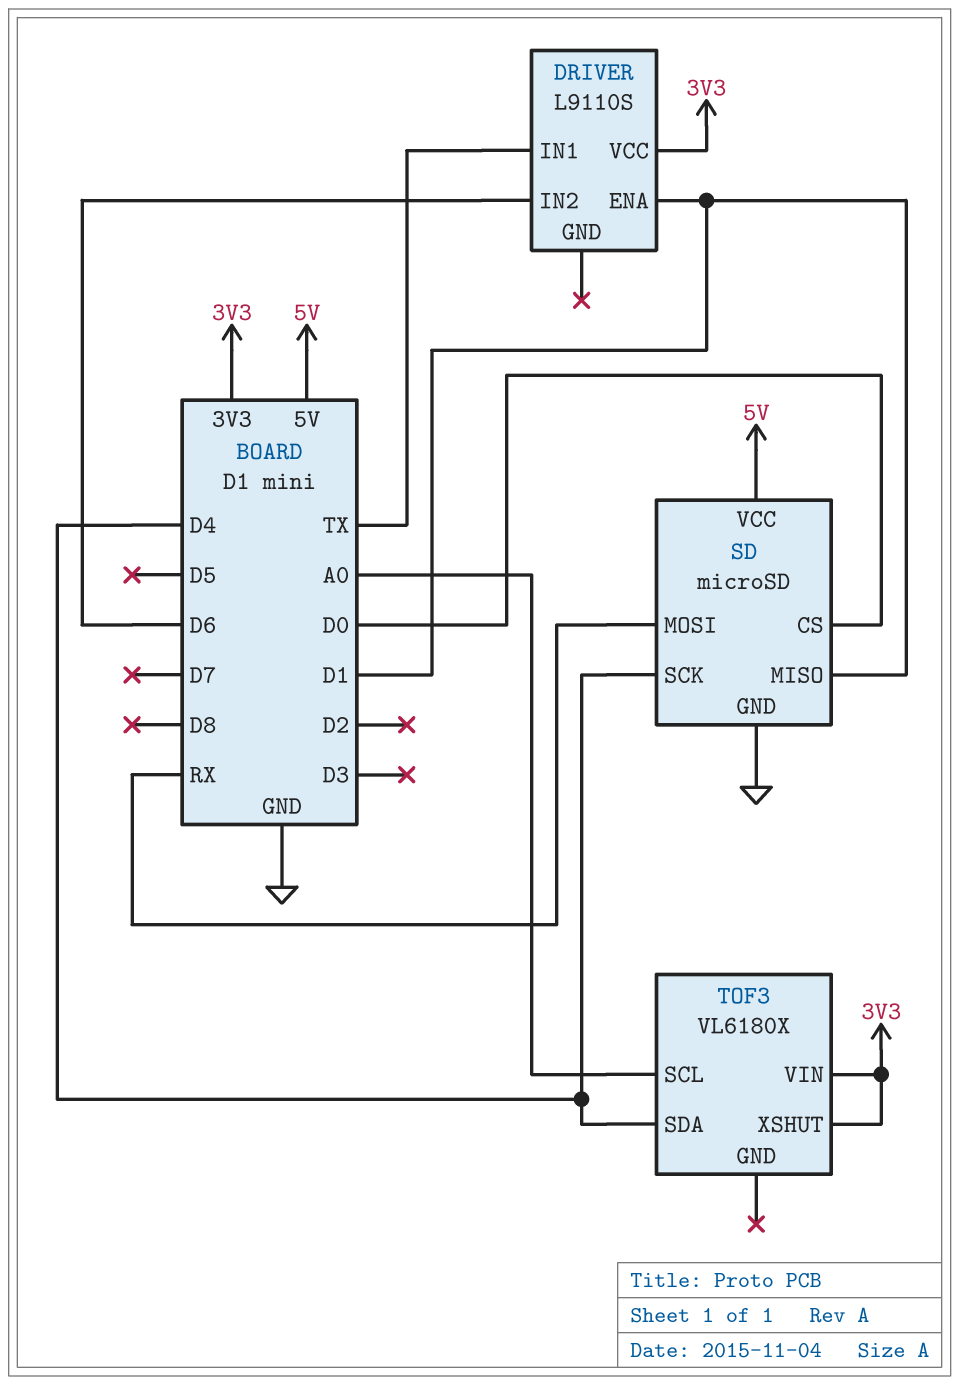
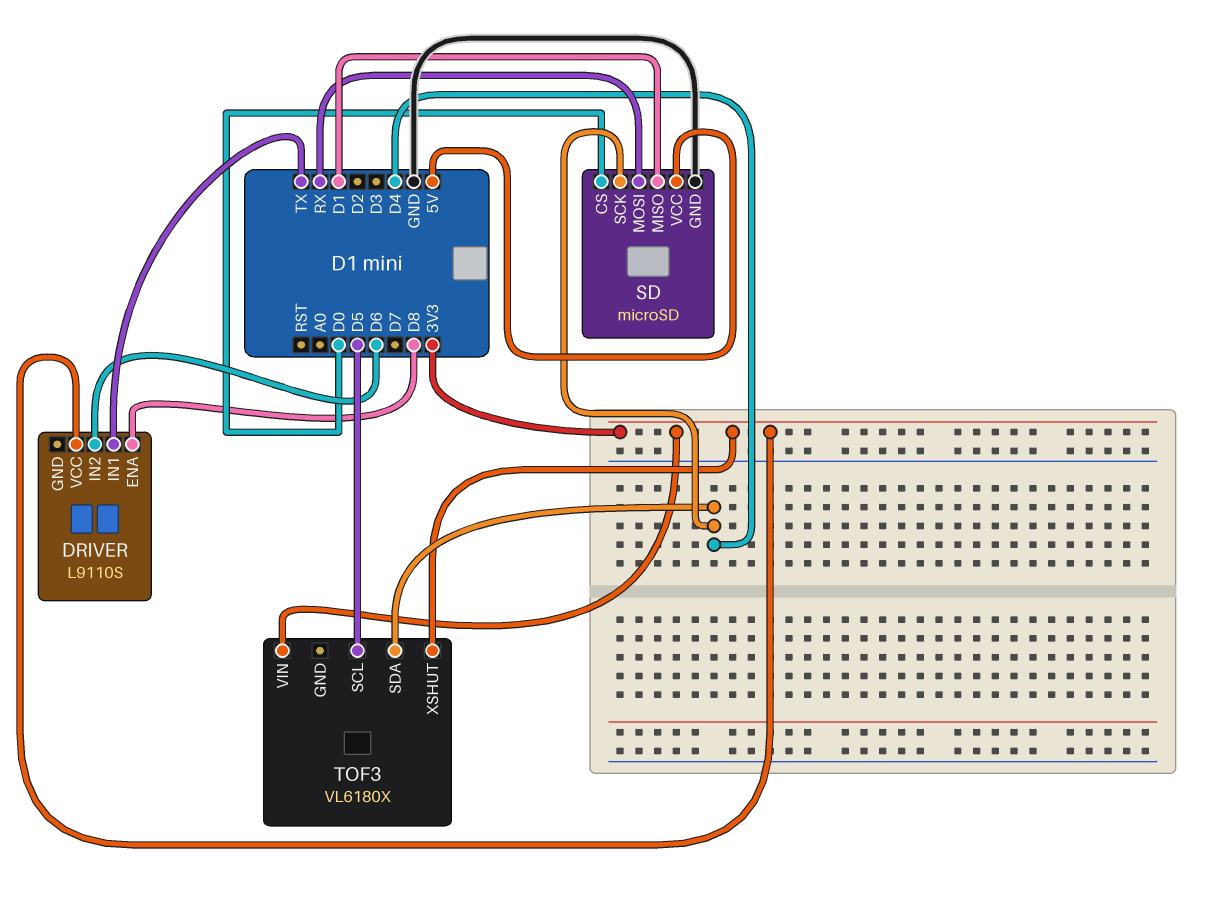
DRIVER pin ENA: D1 -> D8
TOF3 pin SCL: A0 -> D5

